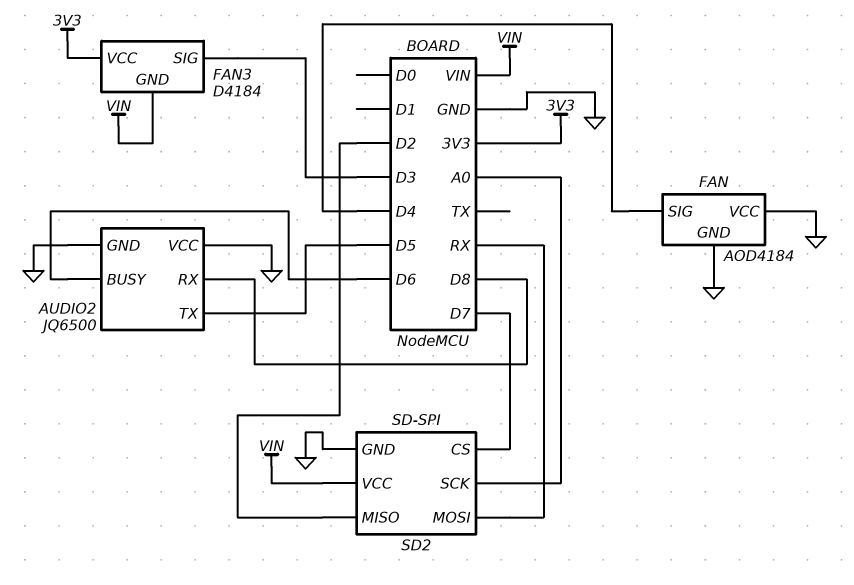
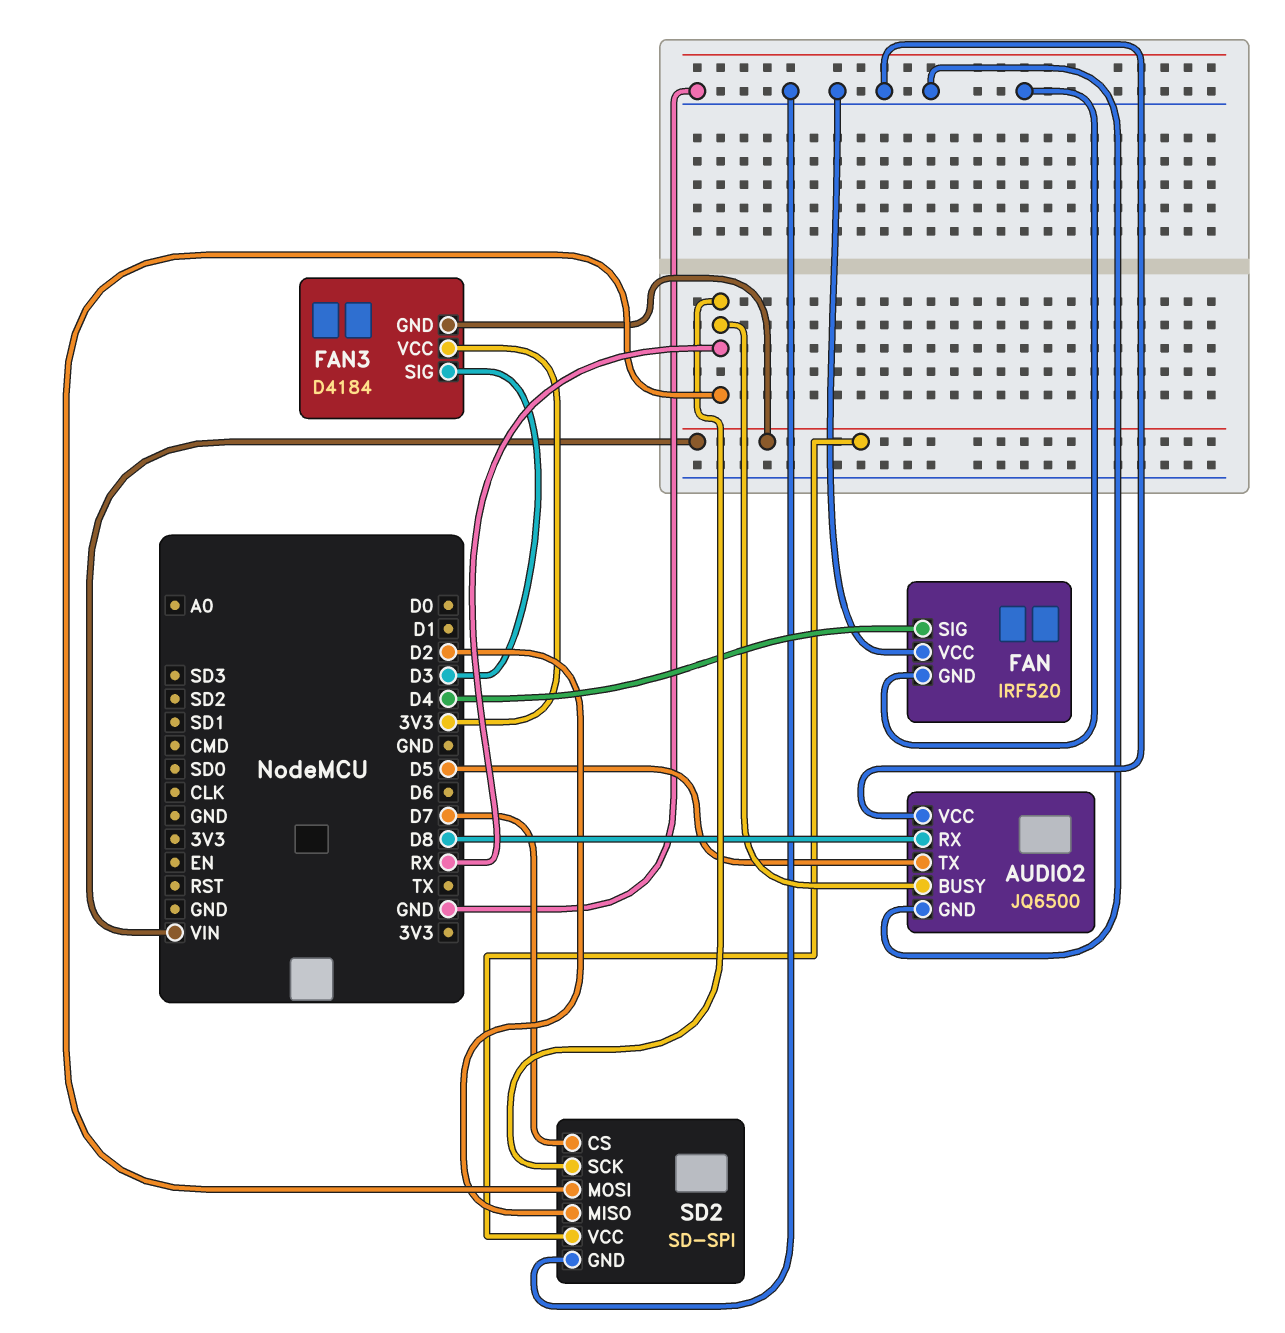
AUDIO2 pin BUSY: D6 -> RX
FAN: AOD4184 -> IRF520
SD2 pin SCK: A0 -> RX

